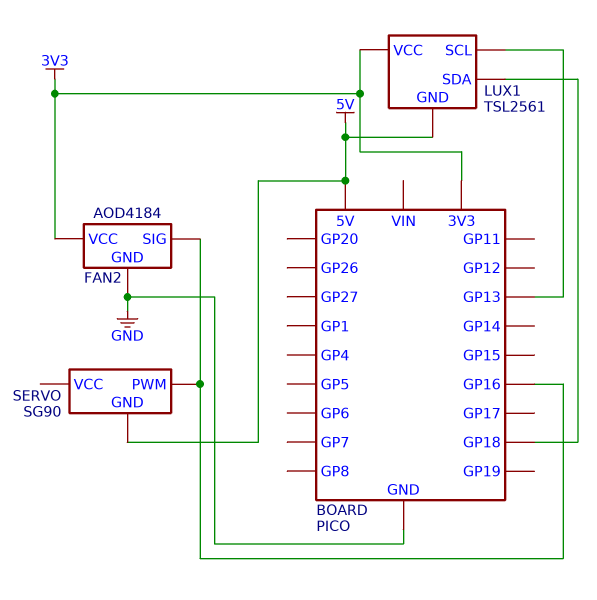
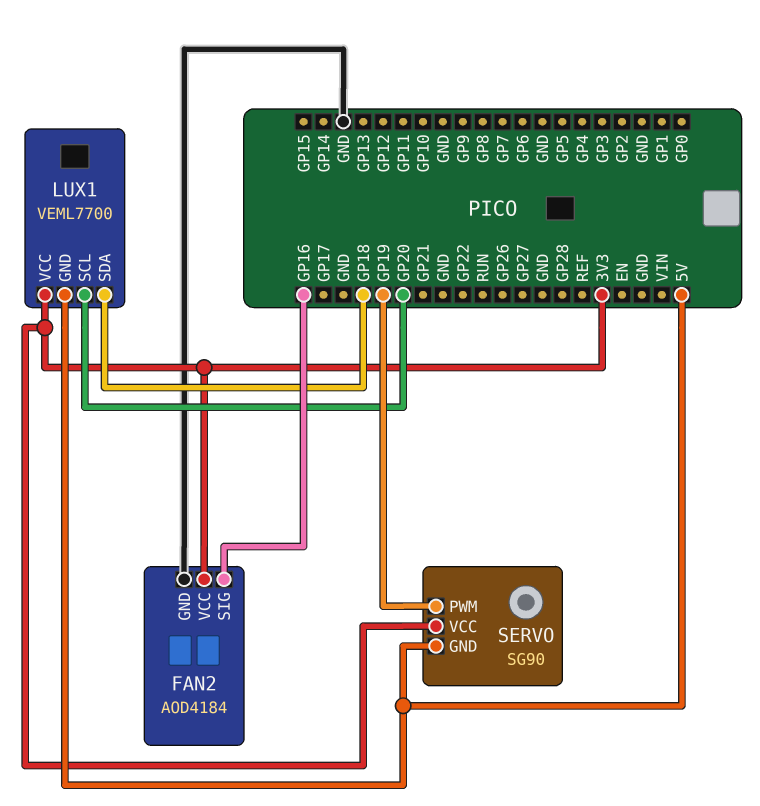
LUX1: TSL2561 -> VEML7700
LUX1 pin SCL: GP13 -> GP20
SERVO pin PWM: GP16 -> GP19
SERVO pin VCC: none -> 3V3

